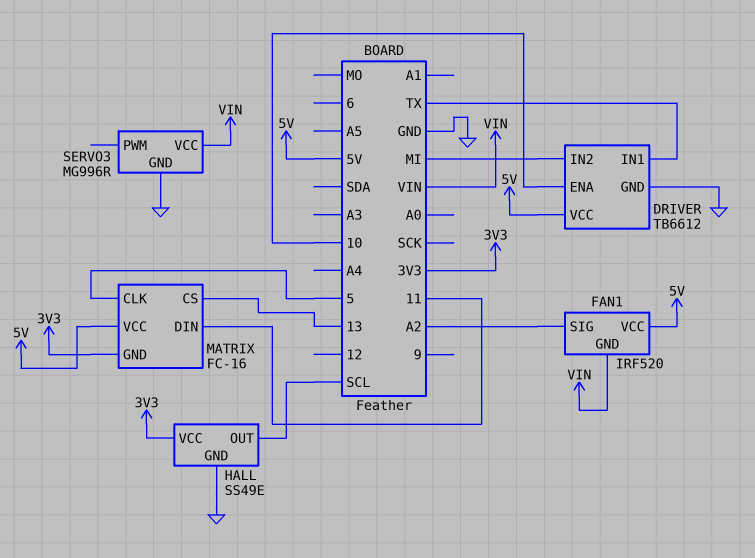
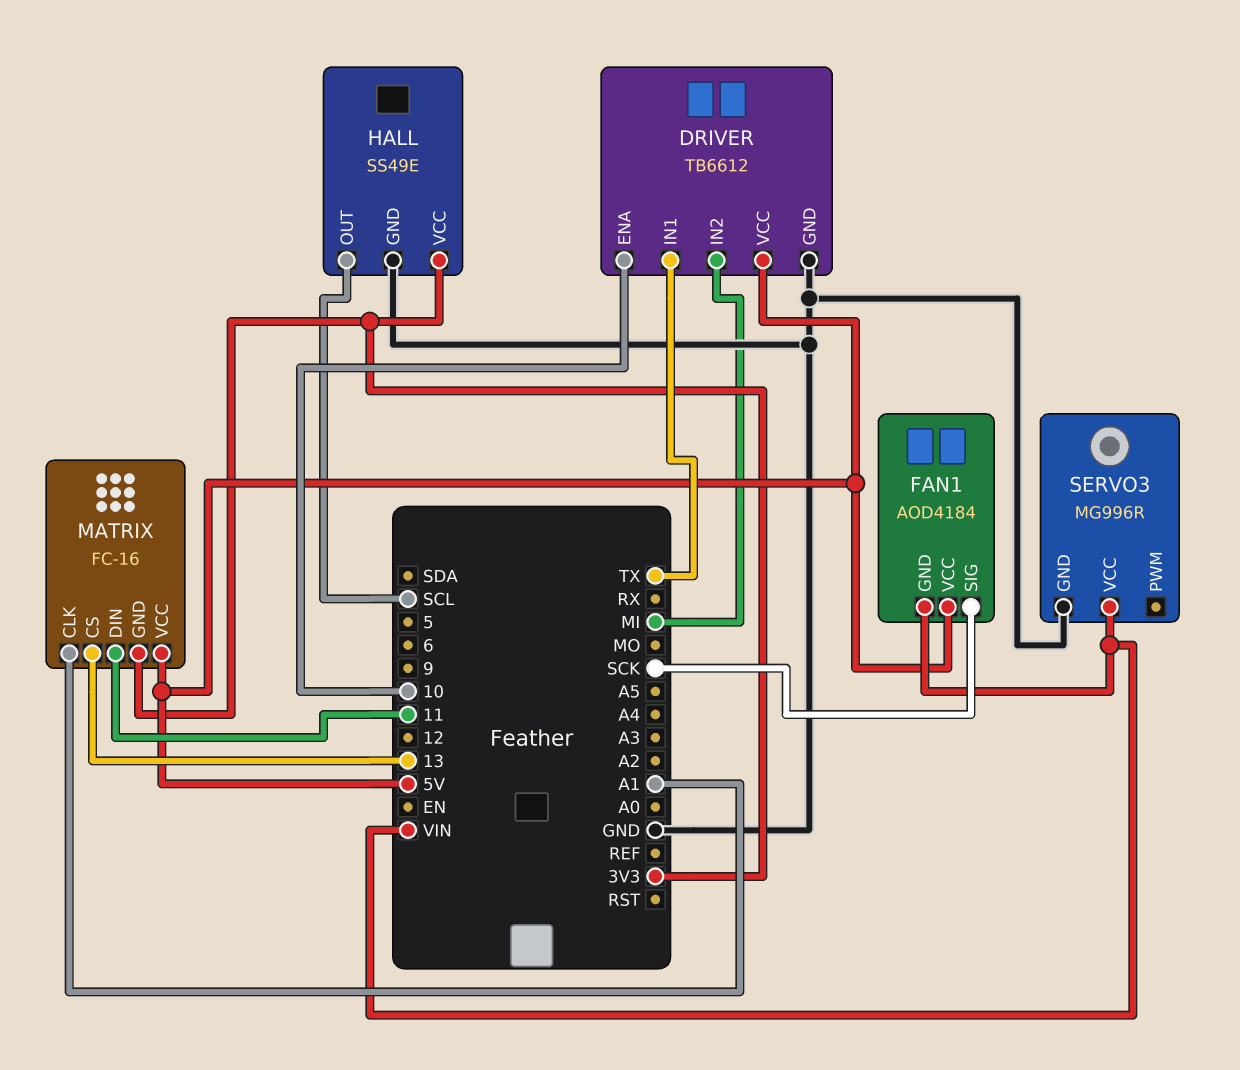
FAN1: IRF520 -> AOD4184
FAN1 pin SIG: A2 -> SCK
MATRIX pin CLK: 5 -> A1

